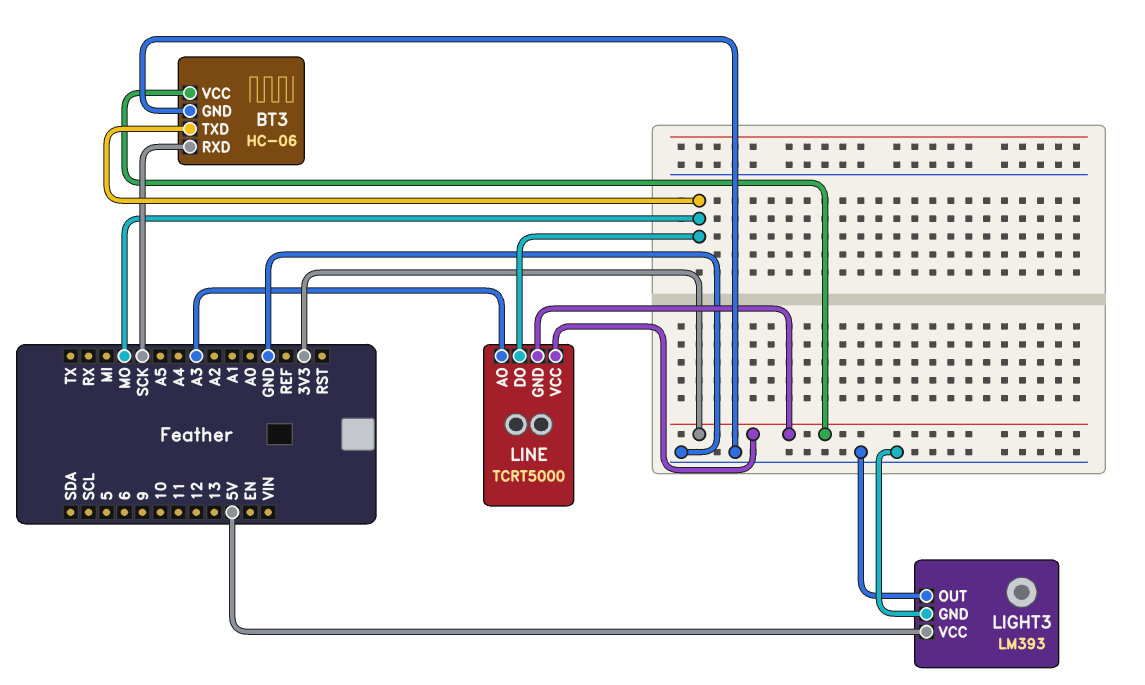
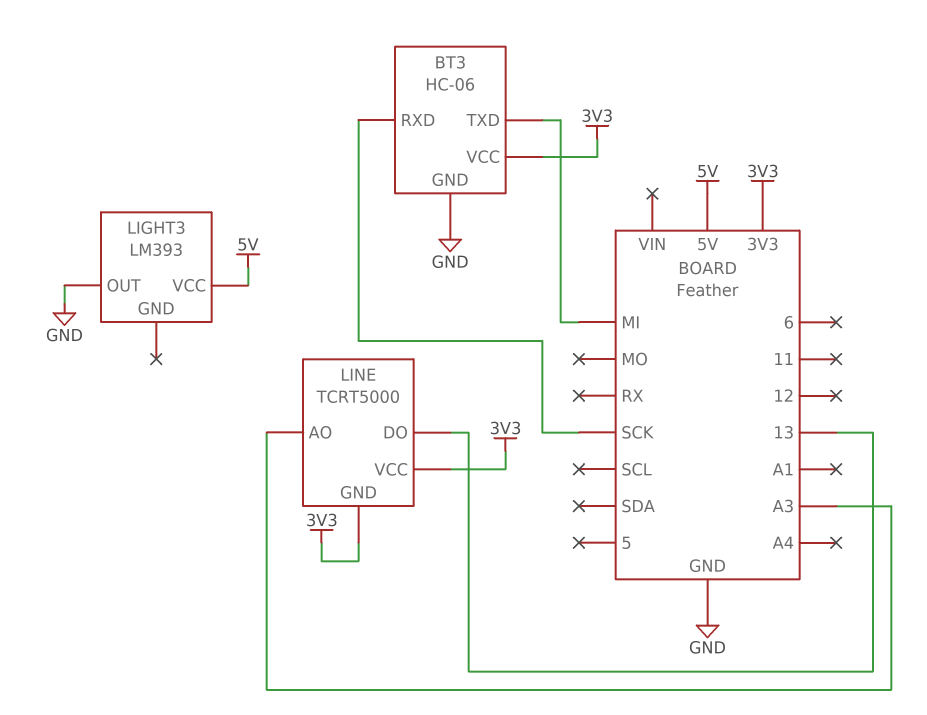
BT3 pin TXD: MO -> MI
LIGHT3 pin GND: GND -> none
LINE pin DO: MO -> 13

